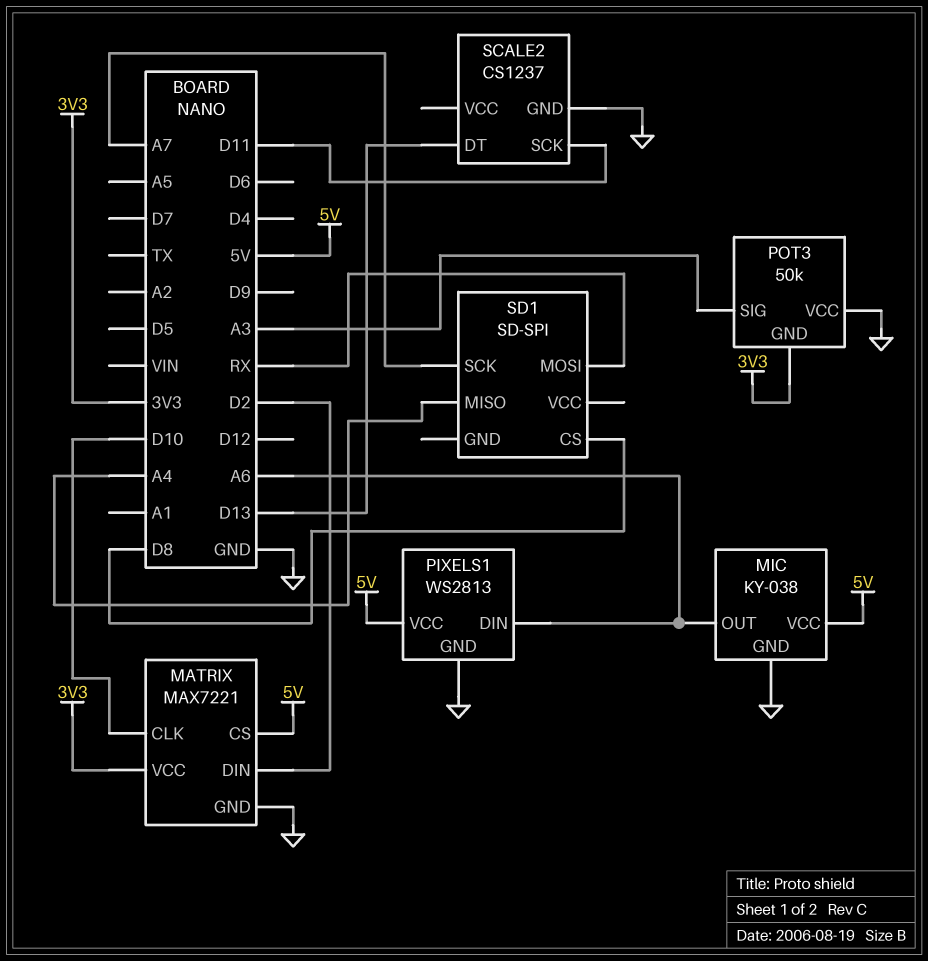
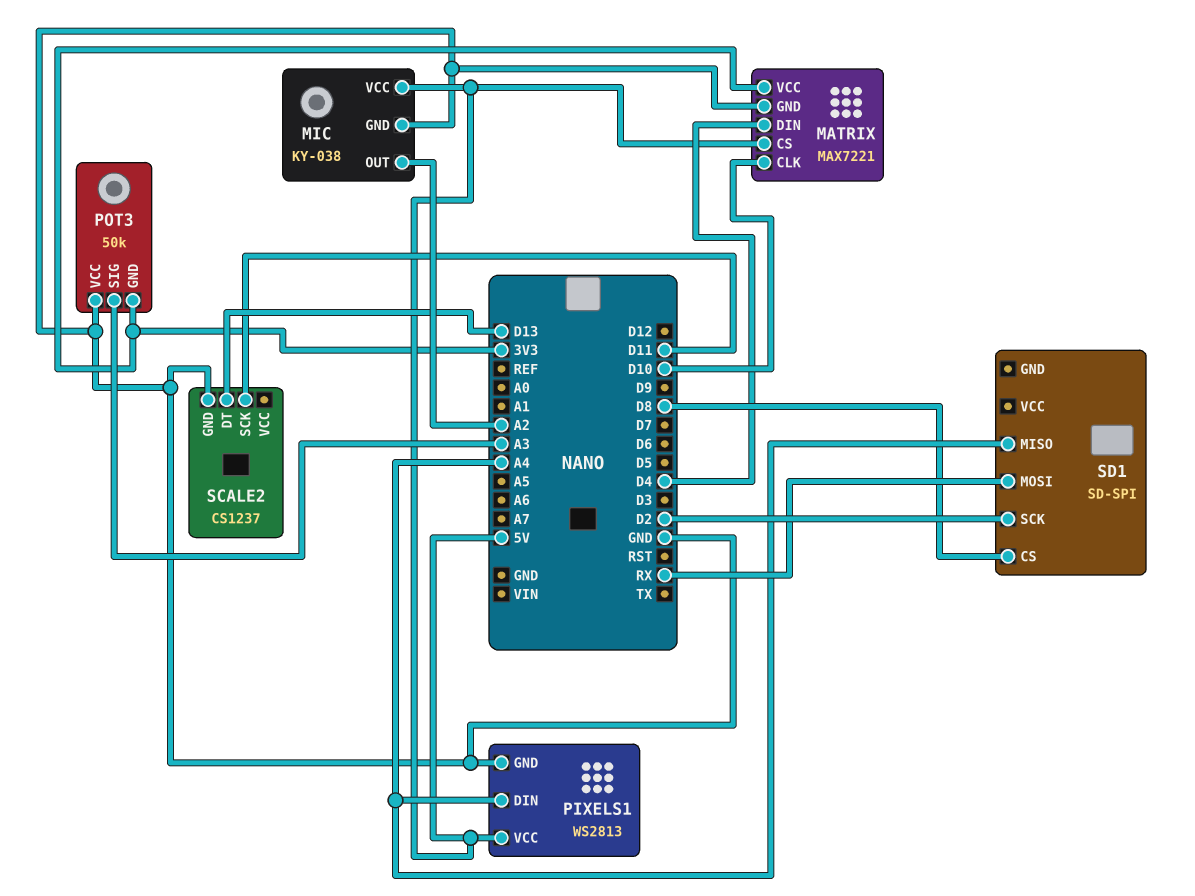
MATRIX pin DIN: D2 -> D4
MIC pin OUT: A6 -> A2
PIXELS1 pin DIN: A6 -> A4
SD1 pin SCK: A7 -> D2

